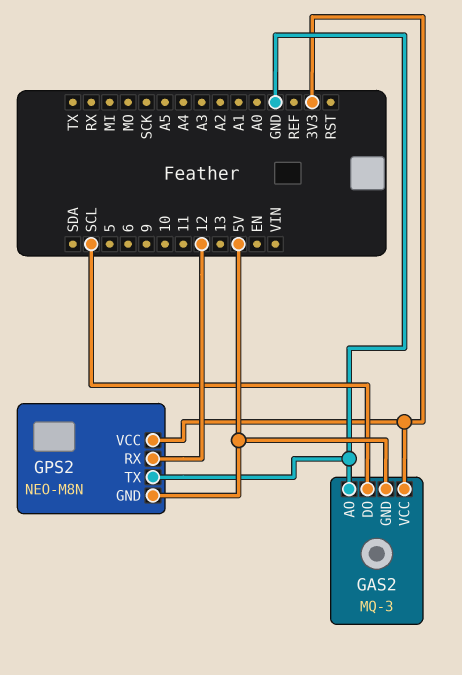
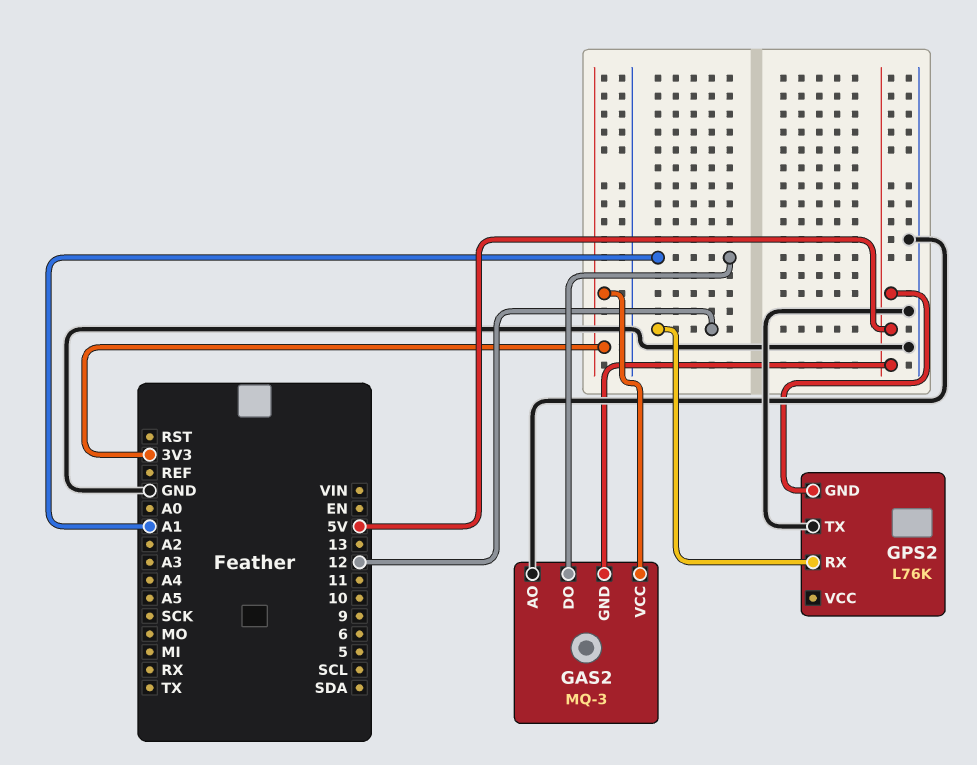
GAS2 pin DO: SCL -> A1
GPS2: NEO-M8N -> L76K
GPS2 pin VCC: 3V3 -> none

